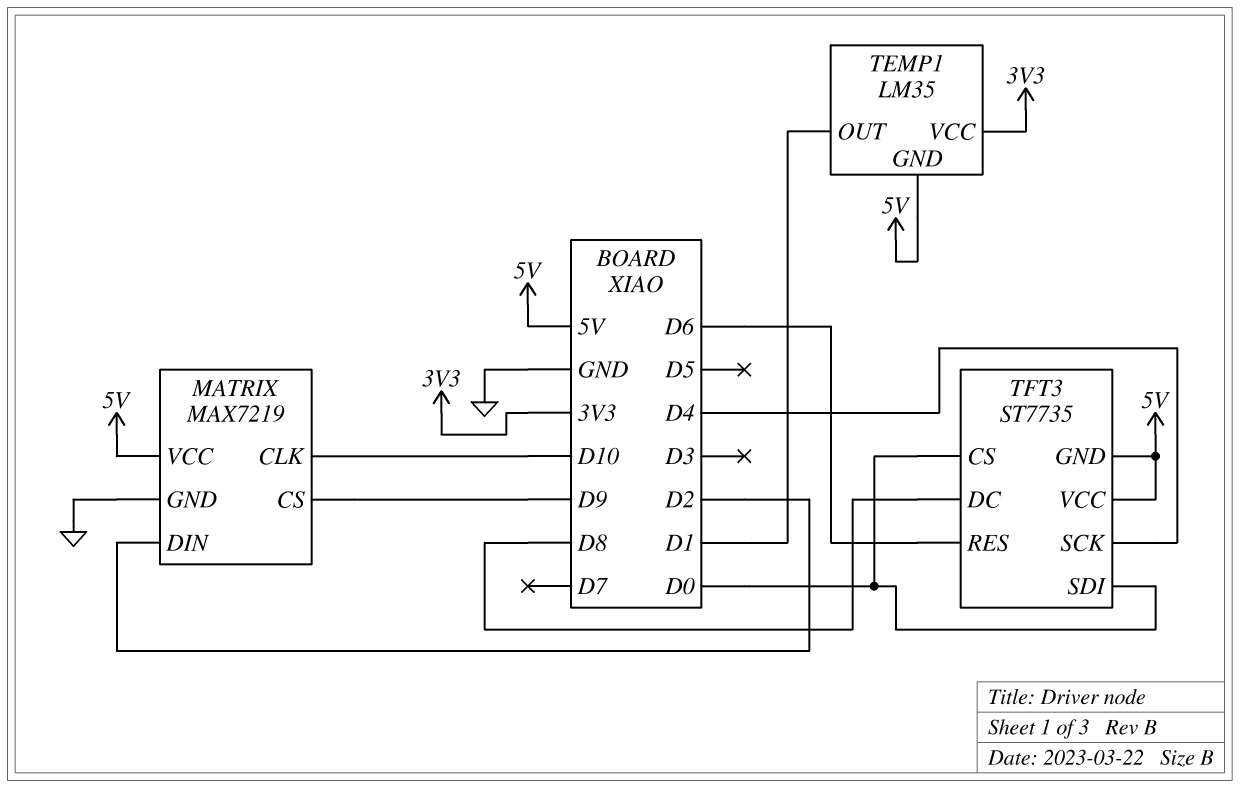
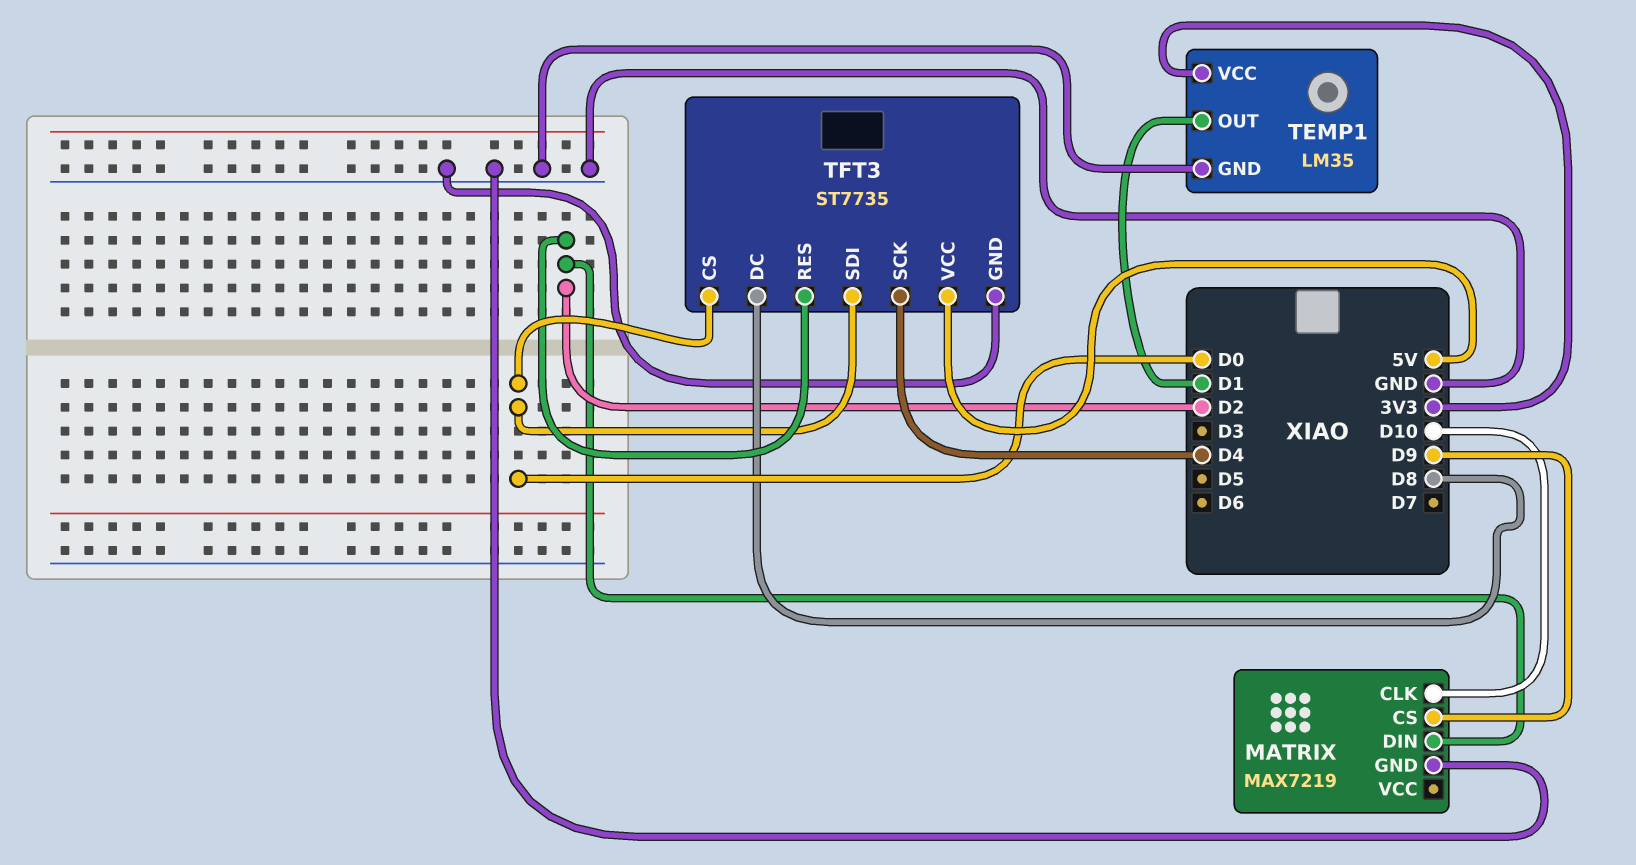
MATRIX pin VCC: 5V -> none
TEMP1 pin GND: 5V -> GND
TFT3 pin GND: 5V -> GND
TFT3 pin RES: D6 -> D2

